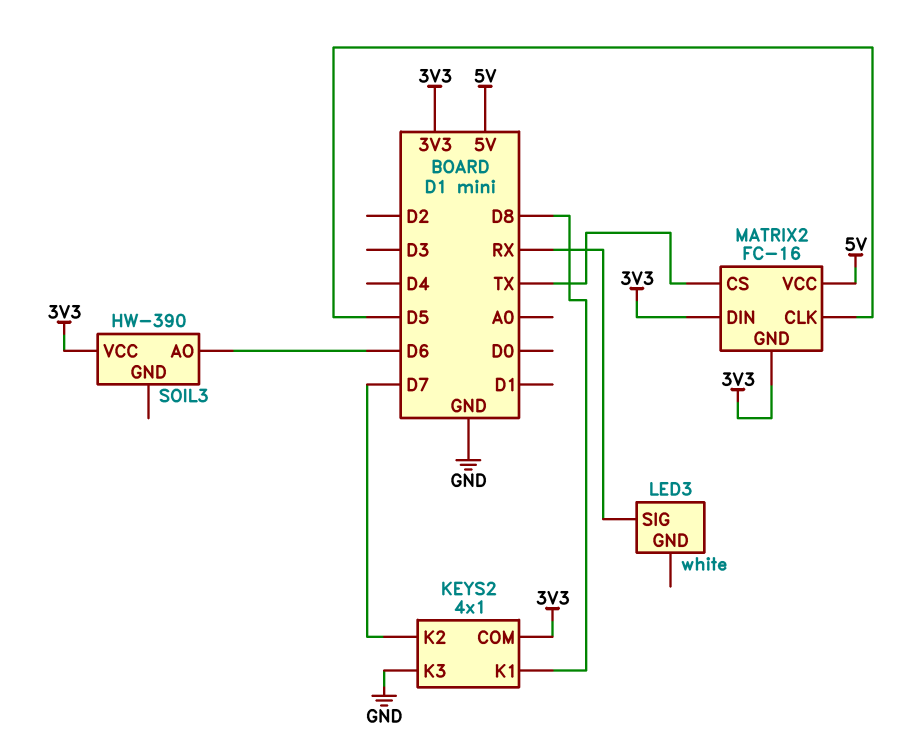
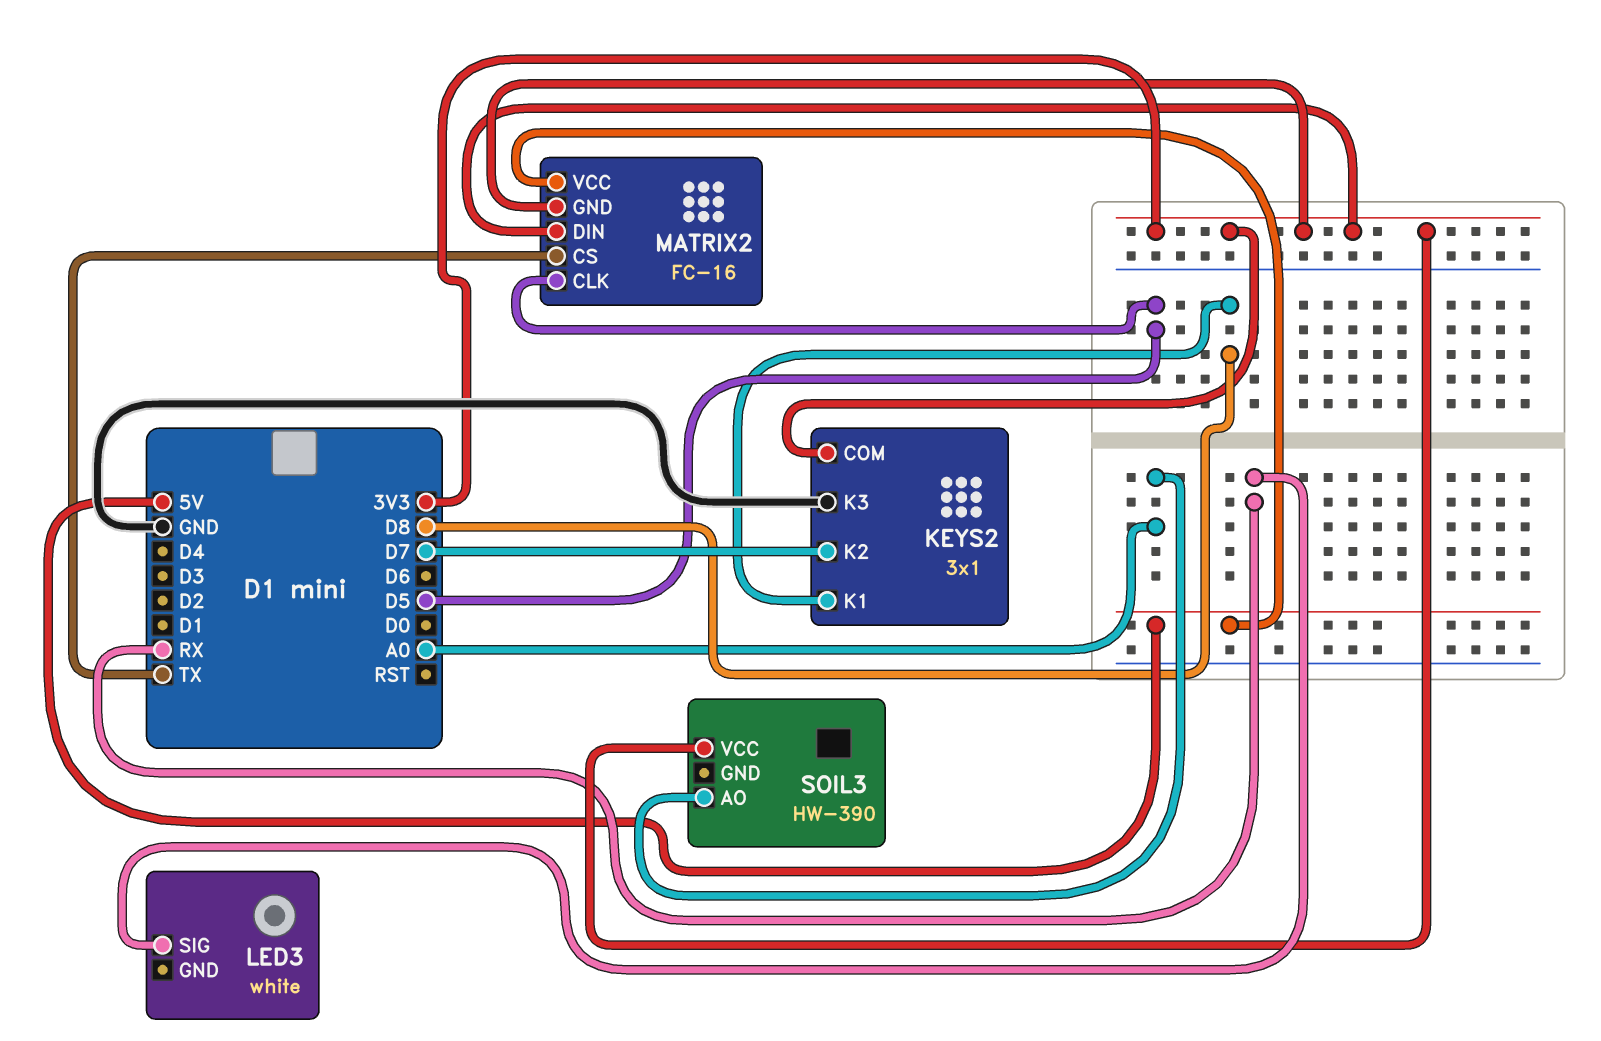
KEYS2: 4x1 -> 3x1
SOIL3 pin AO: D6 -> A0

